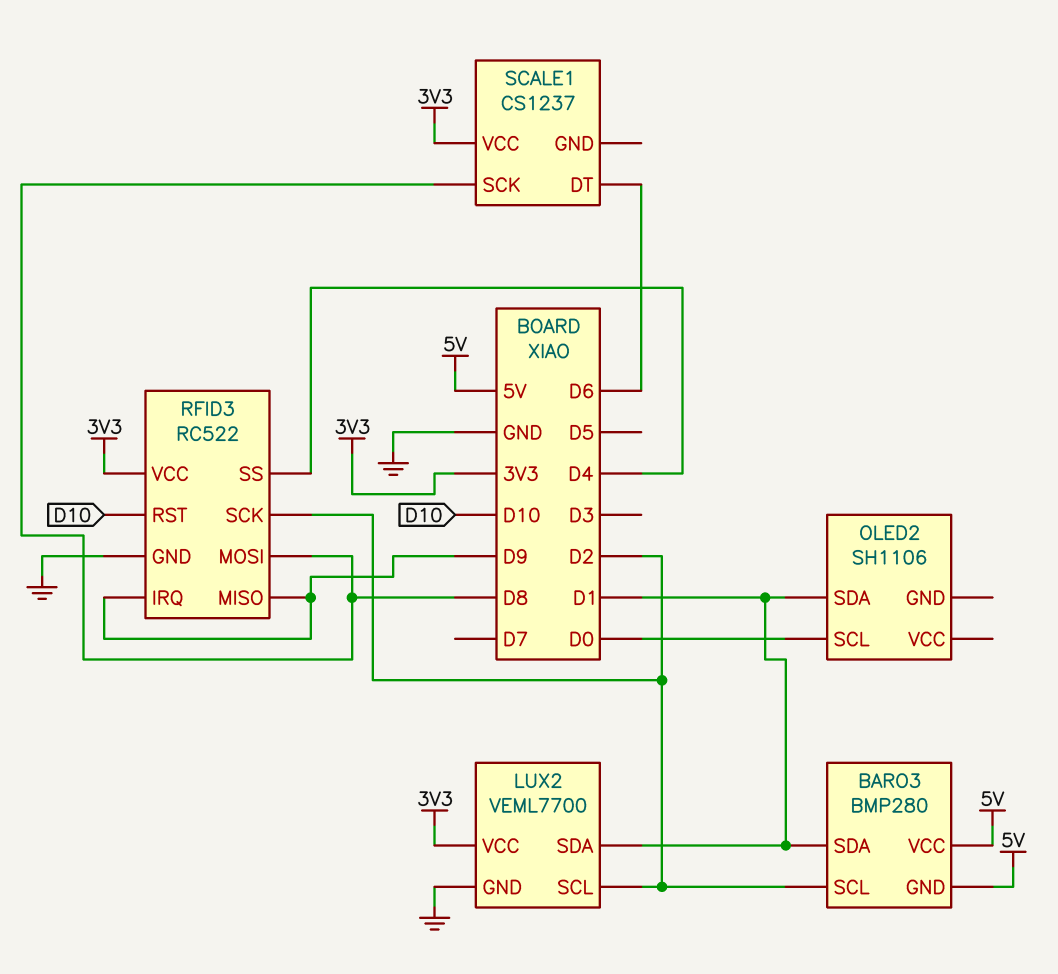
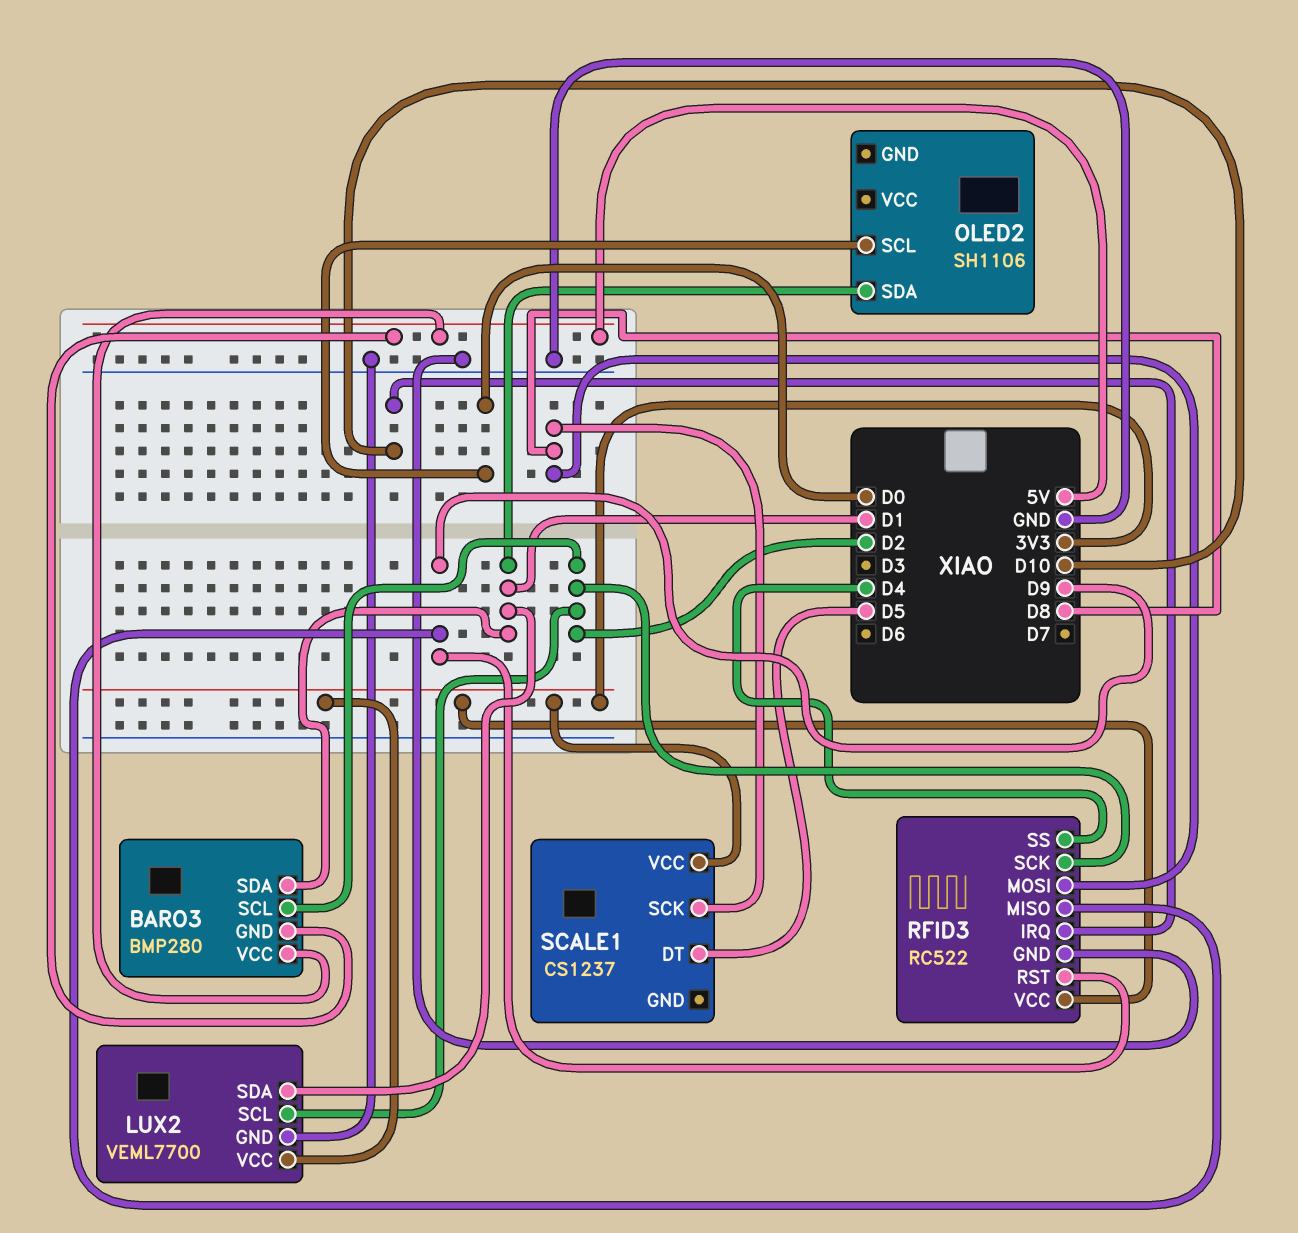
RFID3 pin IRQ: D9 -> D10
RFID3 pin RST: D10 -> D9
SCALE1 pin DT: D6 -> D5

